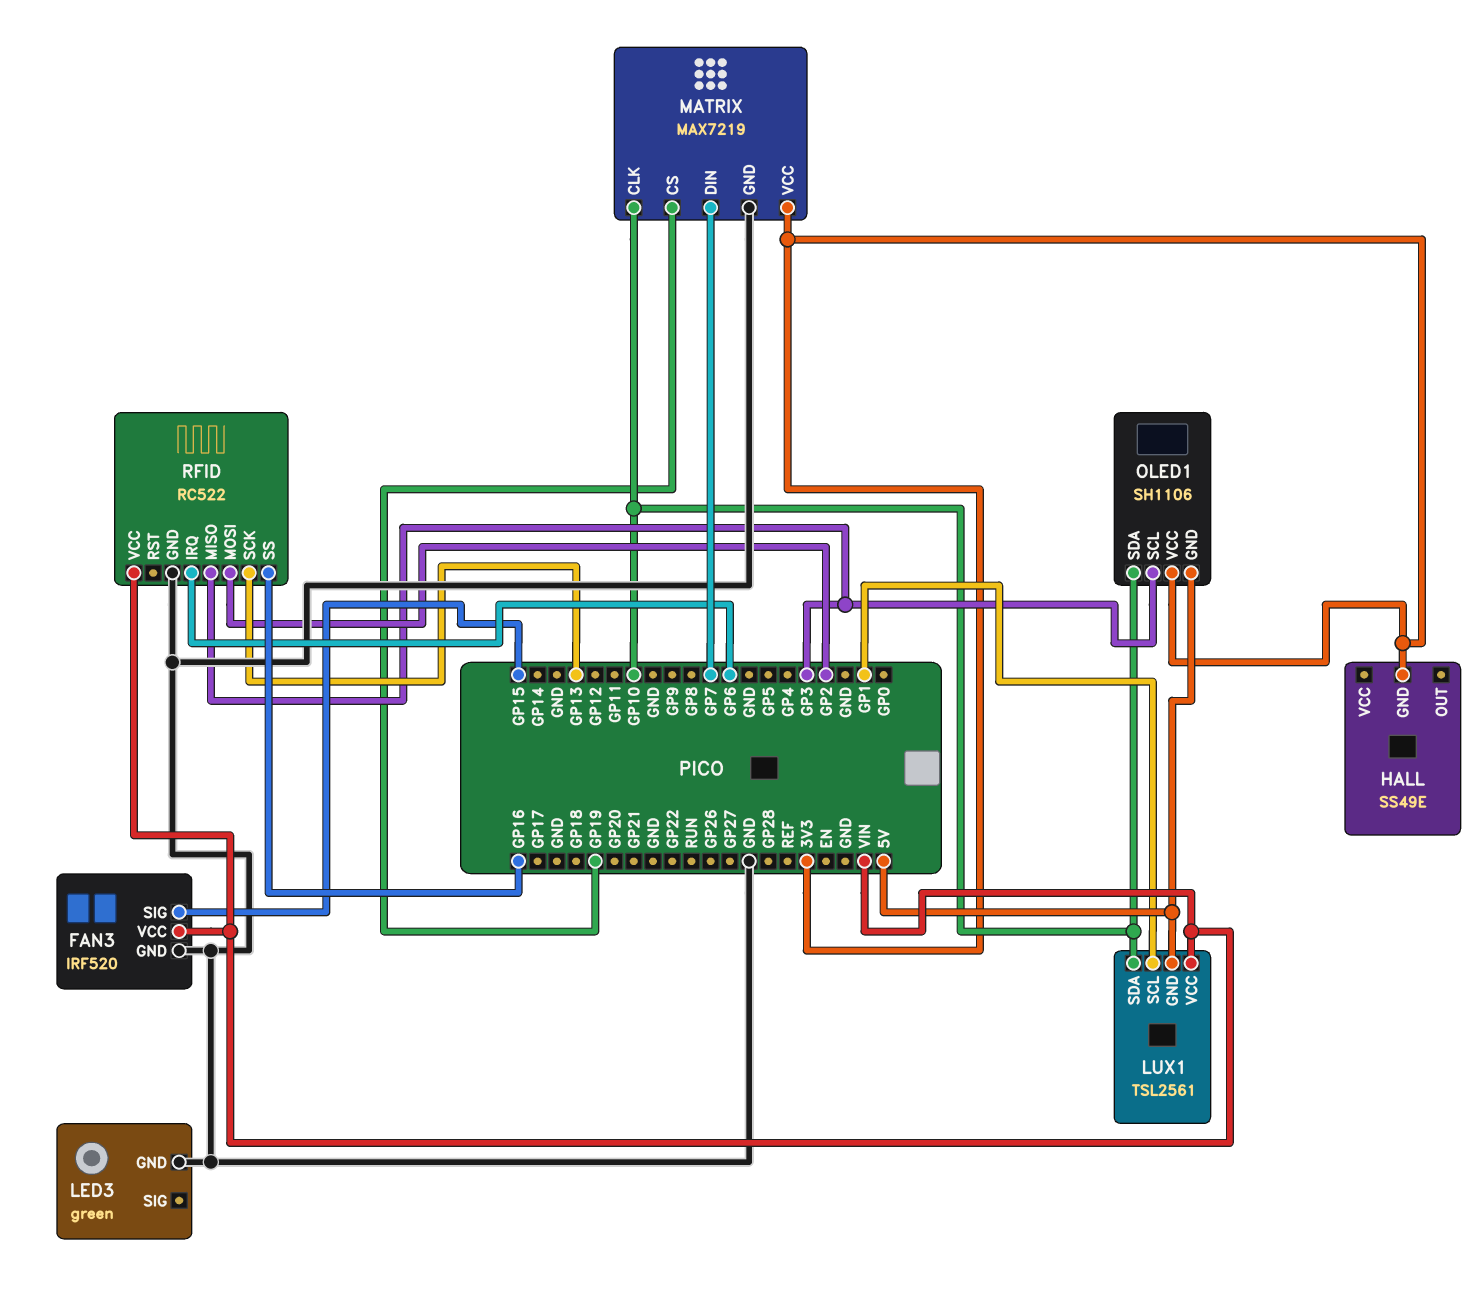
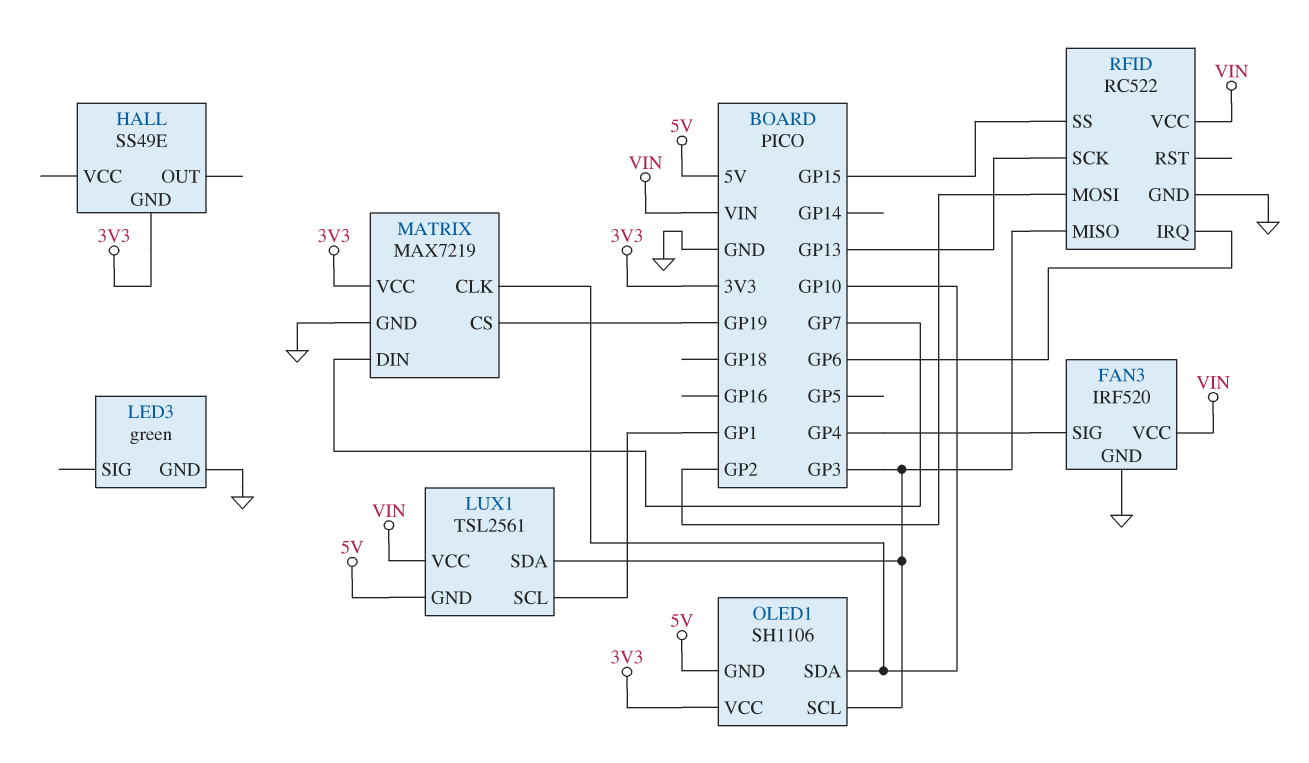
FAN3 pin SIG: GP15 -> GP4
LUX1 pin SDA: GP10 -> GP3
RFID pin SS: GP16 -> GP15

